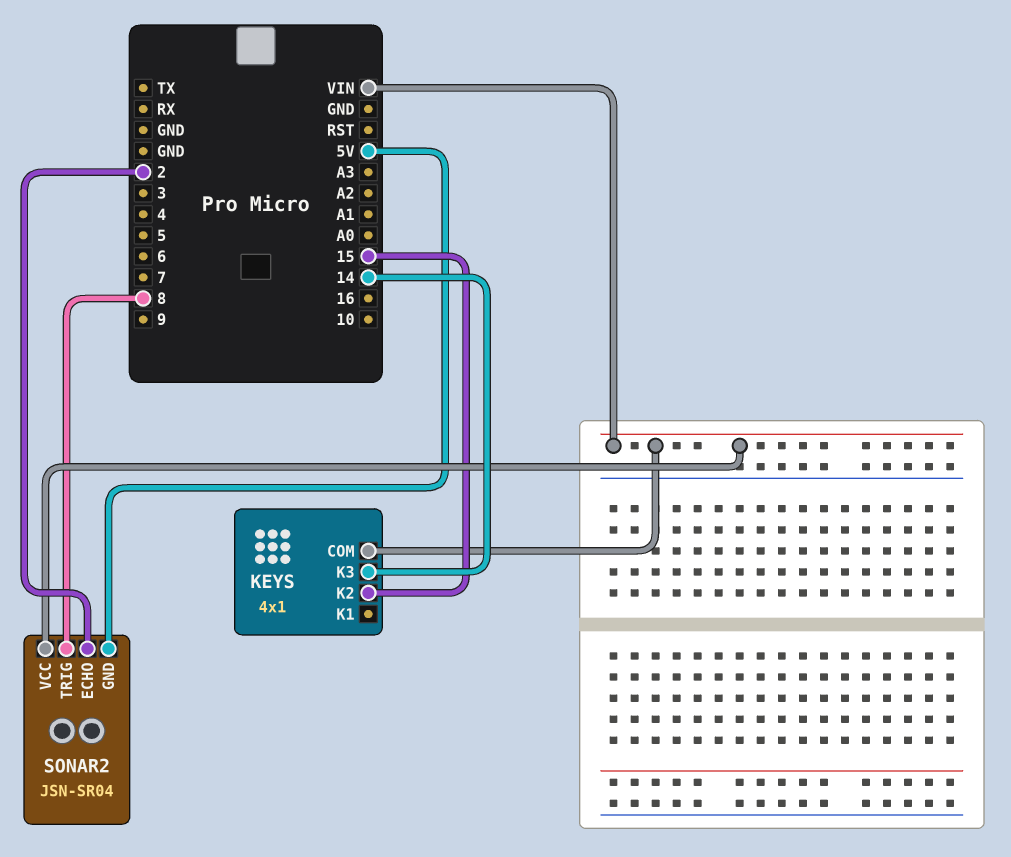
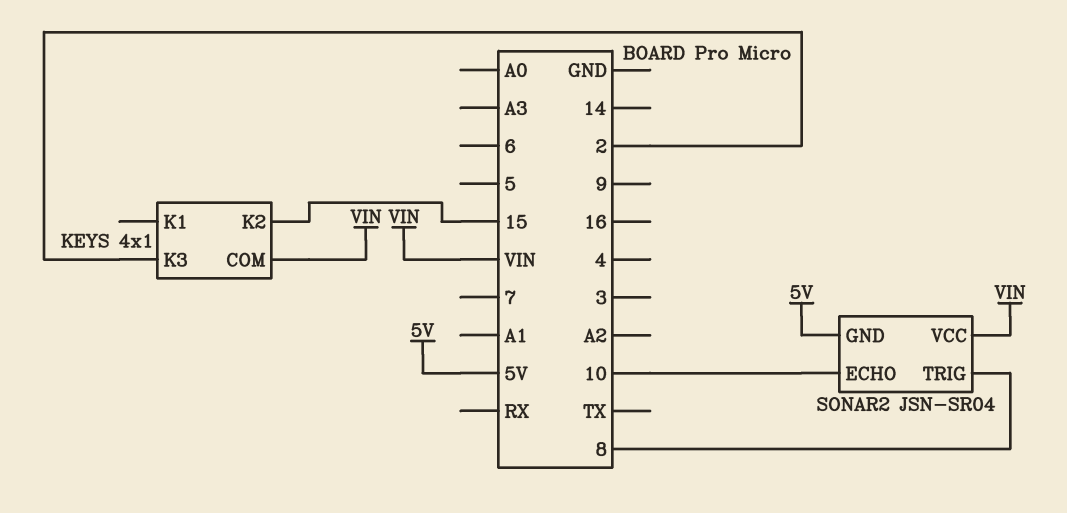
KEYS pin K3: 14 -> 2
SONAR2 pin ECHO: 2 -> 10

